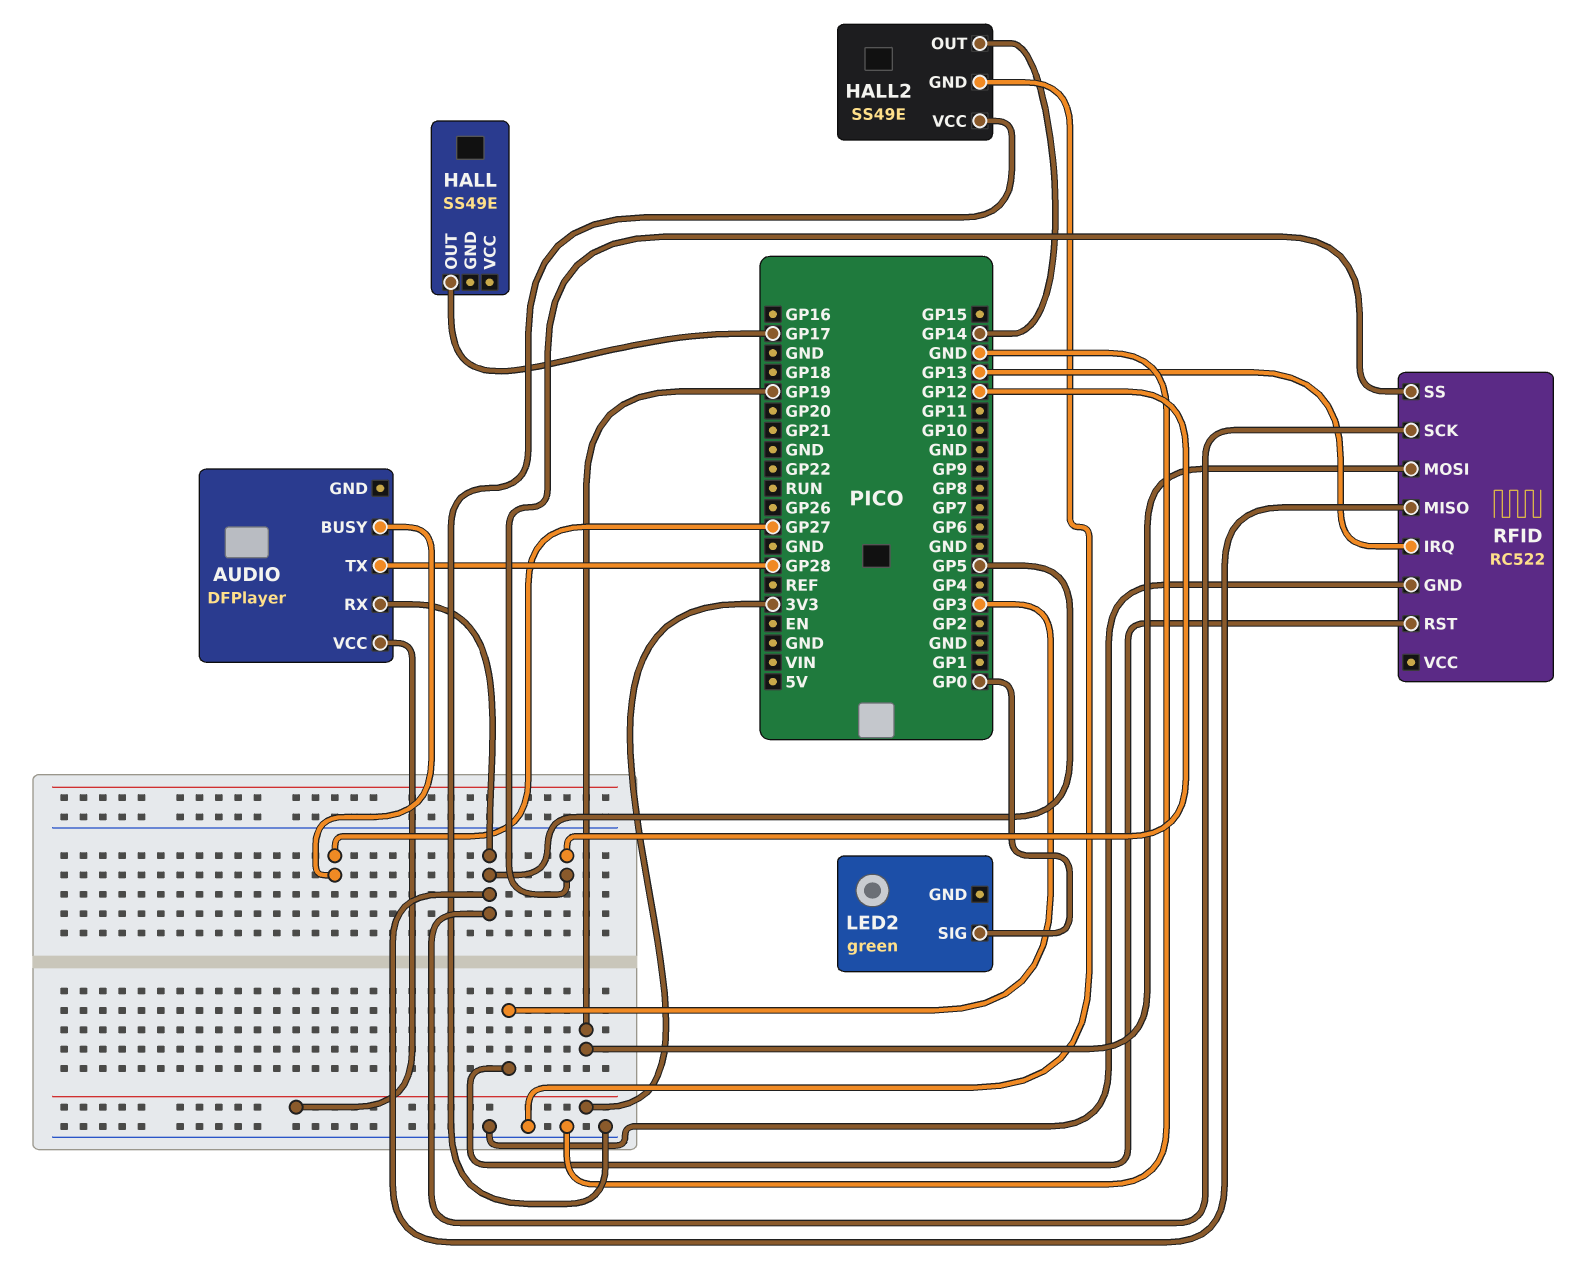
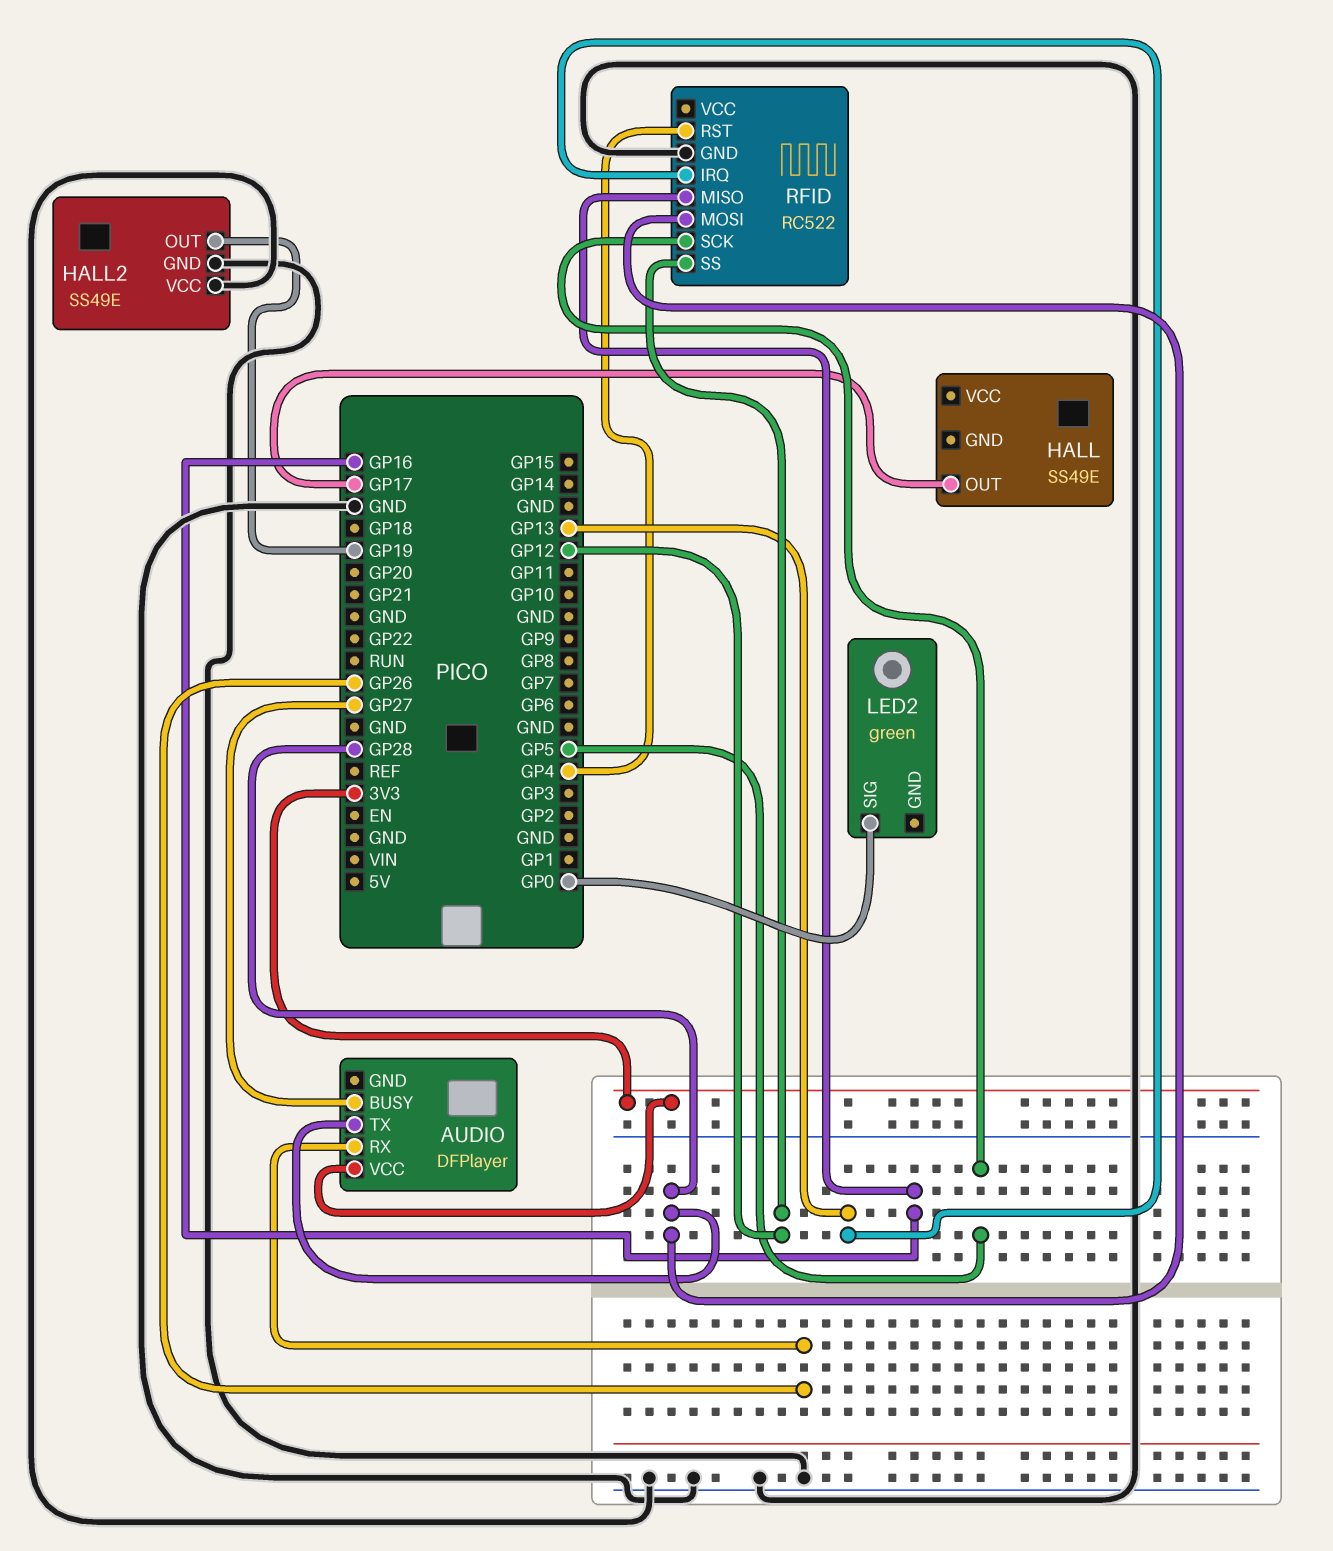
AUDIO pin RX: GP5 -> GP26
HALL2 pin OUT: GP14 -> GP19
RFID pin MISO: GP5 -> GP16
RFID pin MOSI: GP19 -> GP28
RFID pin RST: GP3 -> GP4

